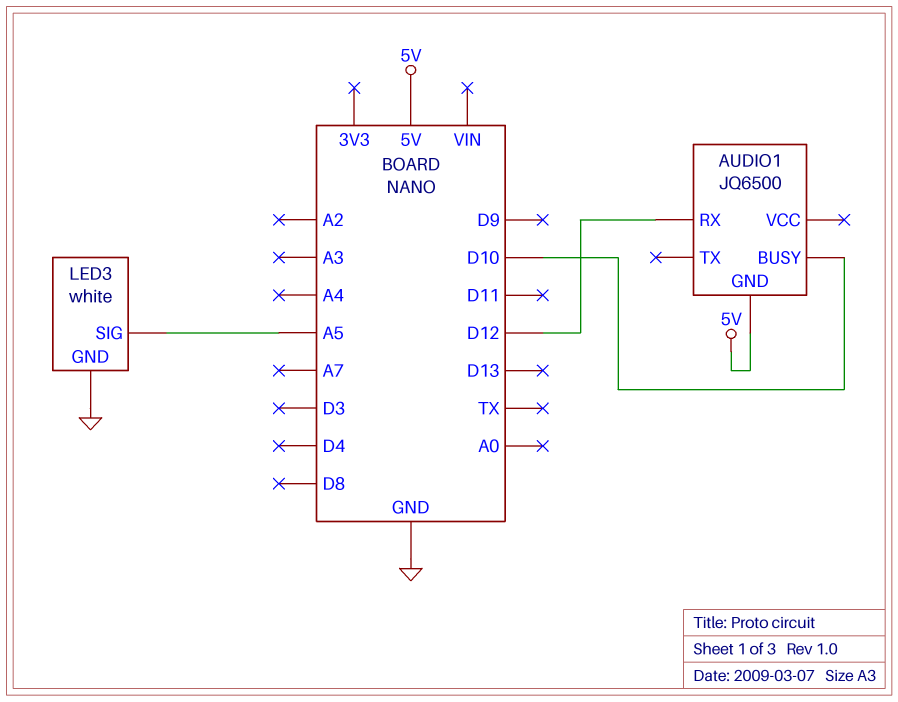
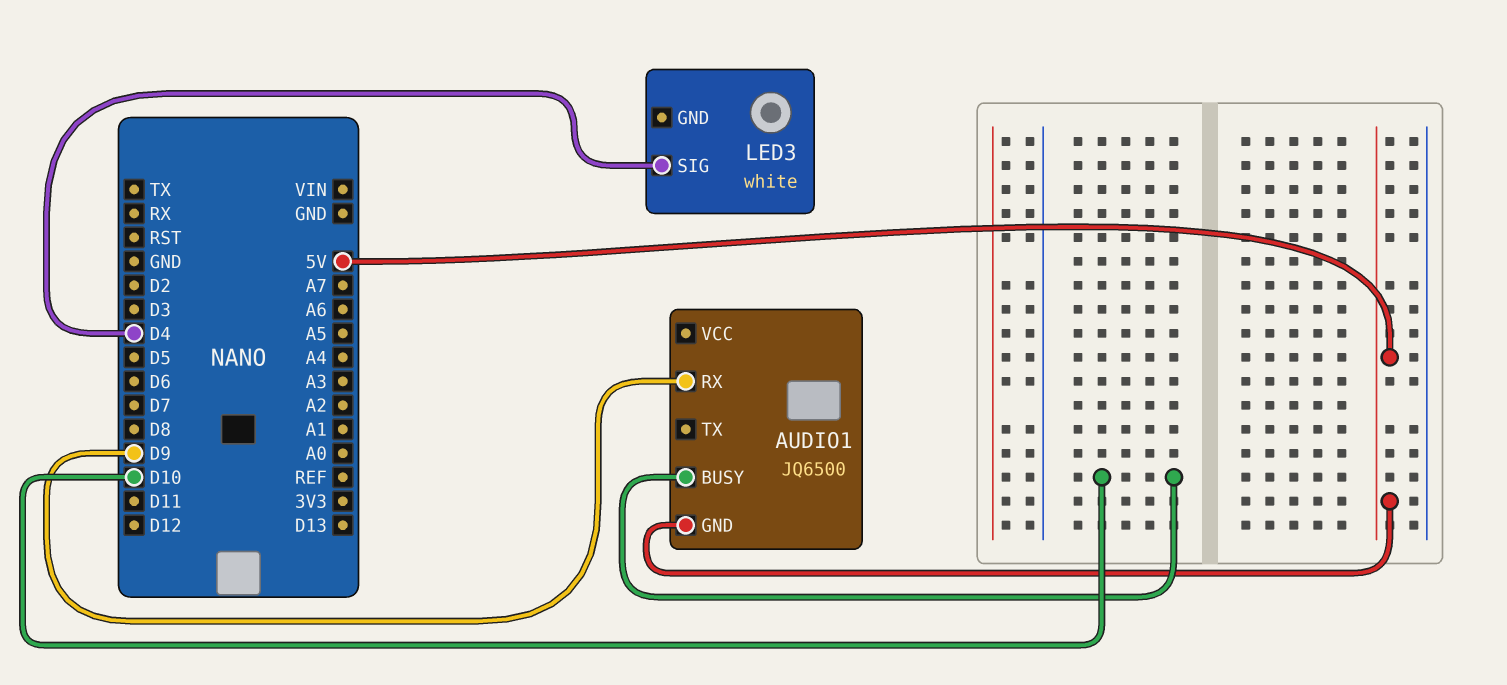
AUDIO1 pin RX: D12 -> D9
LED3 pin GND: GND -> none
LED3 pin SIG: A5 -> D4

